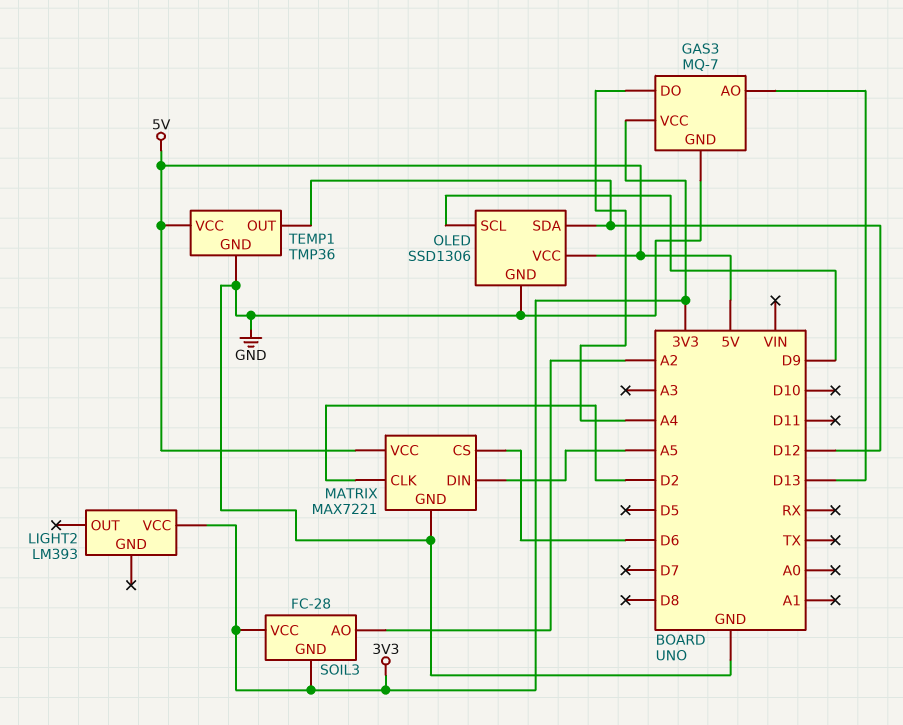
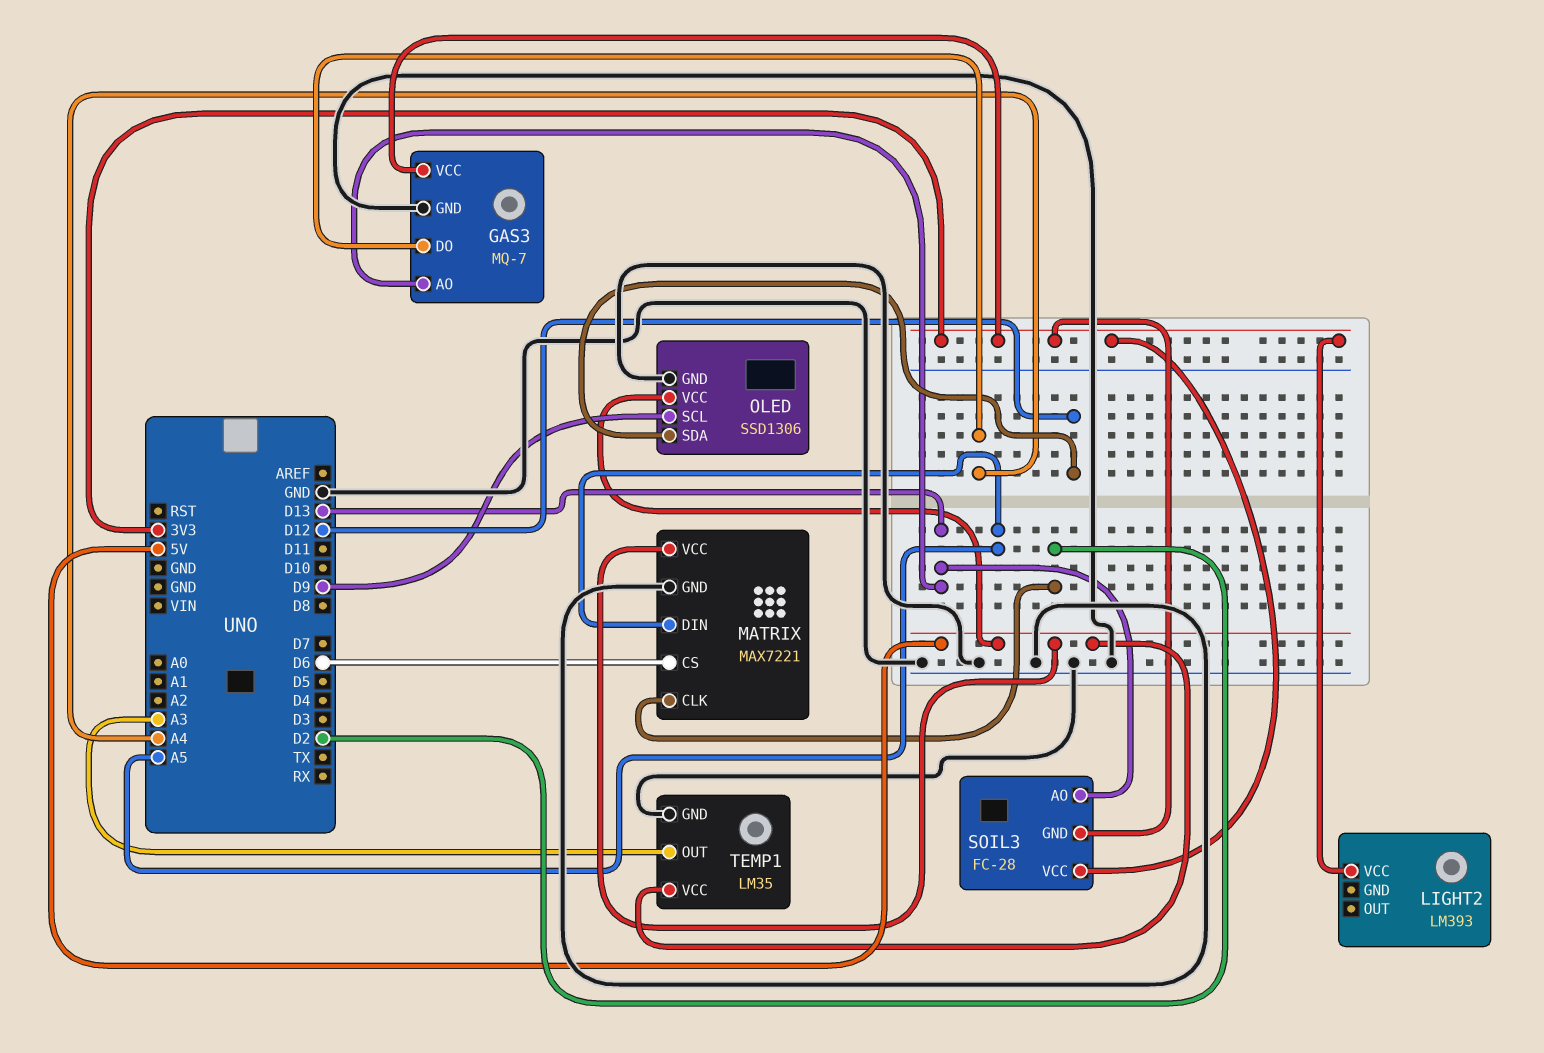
SOIL3 pin AO: A2 -> D13
TEMP1: TMP36 -> LM35
TEMP1 pin OUT: D12 -> A3

